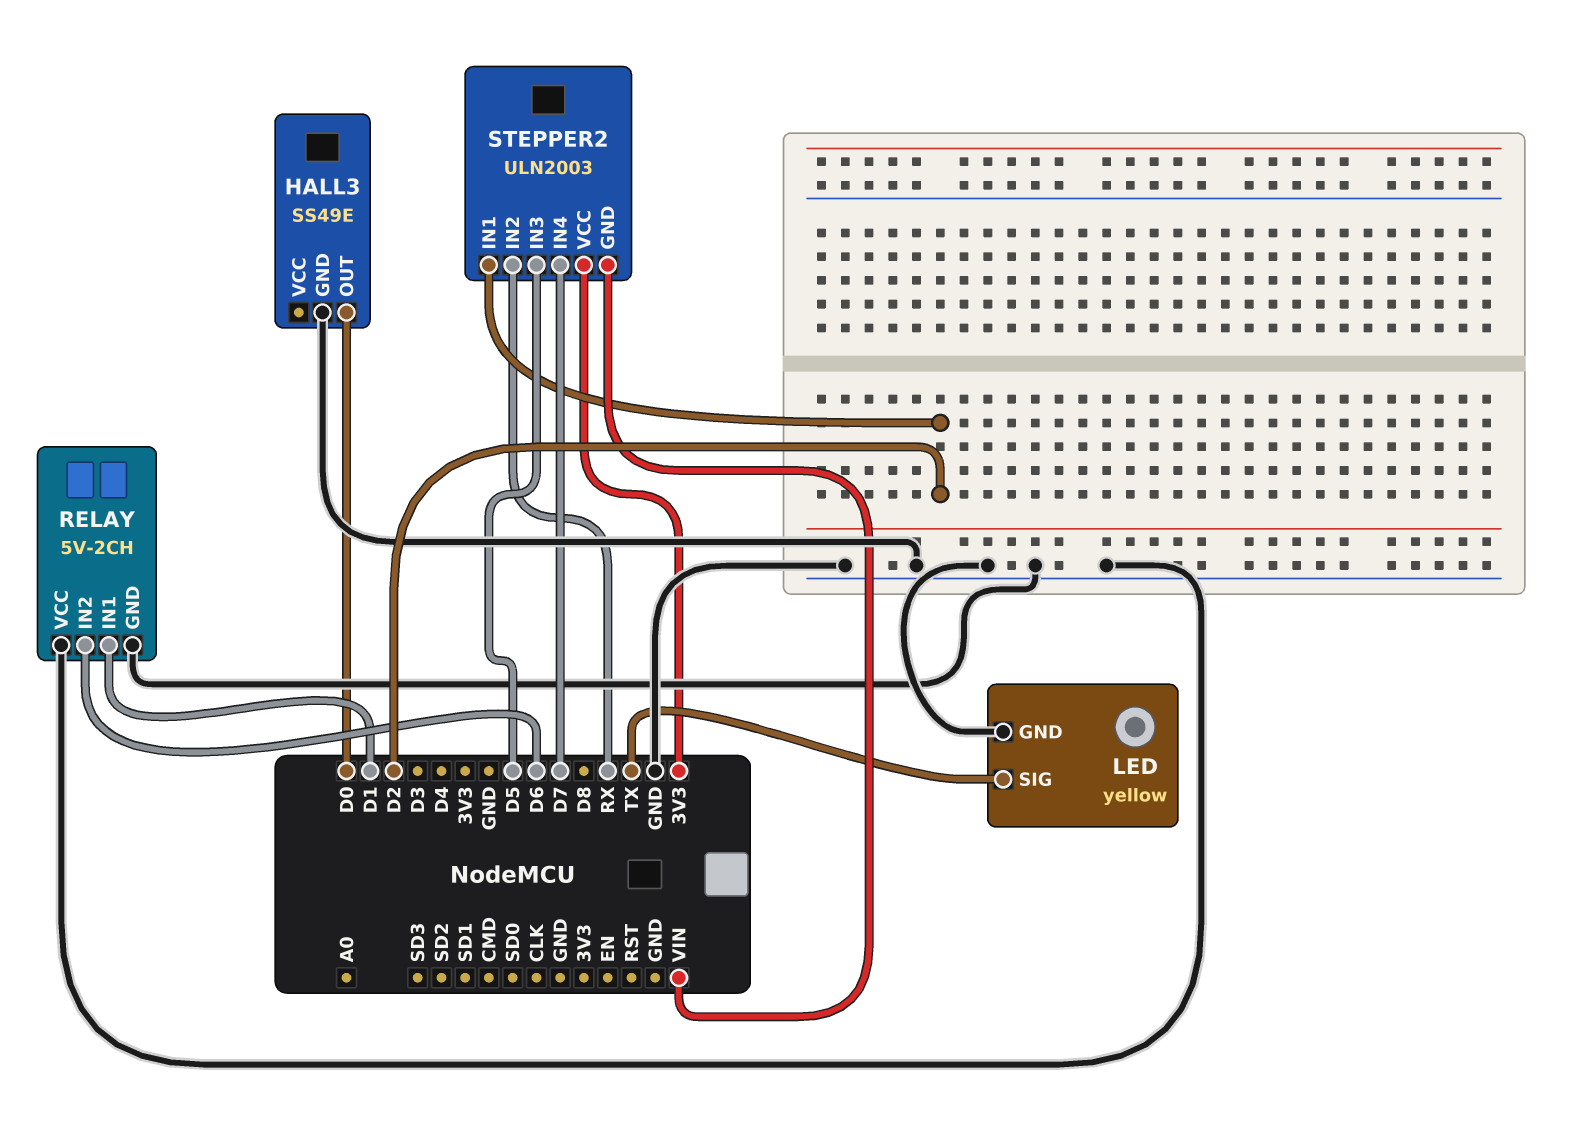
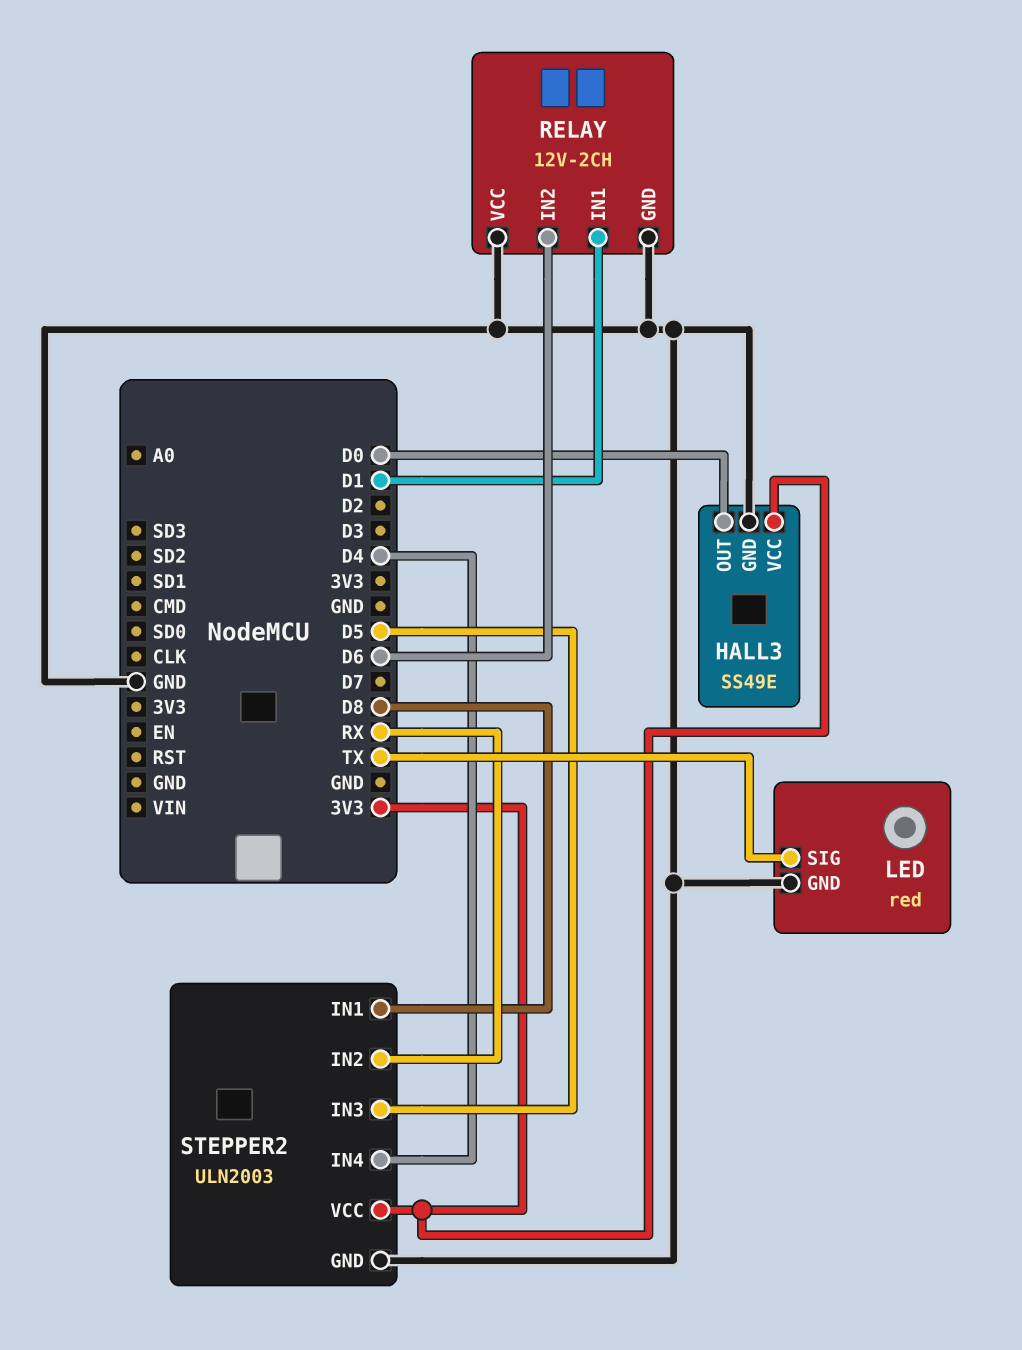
HALL3 pin VCC: none -> 3V3
LED: yellow -> red
RELAY: 5V-2CH -> 12V-2CH
STEPPER2 pin GND: VIN -> GND
STEPPER2 pin IN1: D2 -> D8
STEPPER2 pin IN4: D7 -> D4

